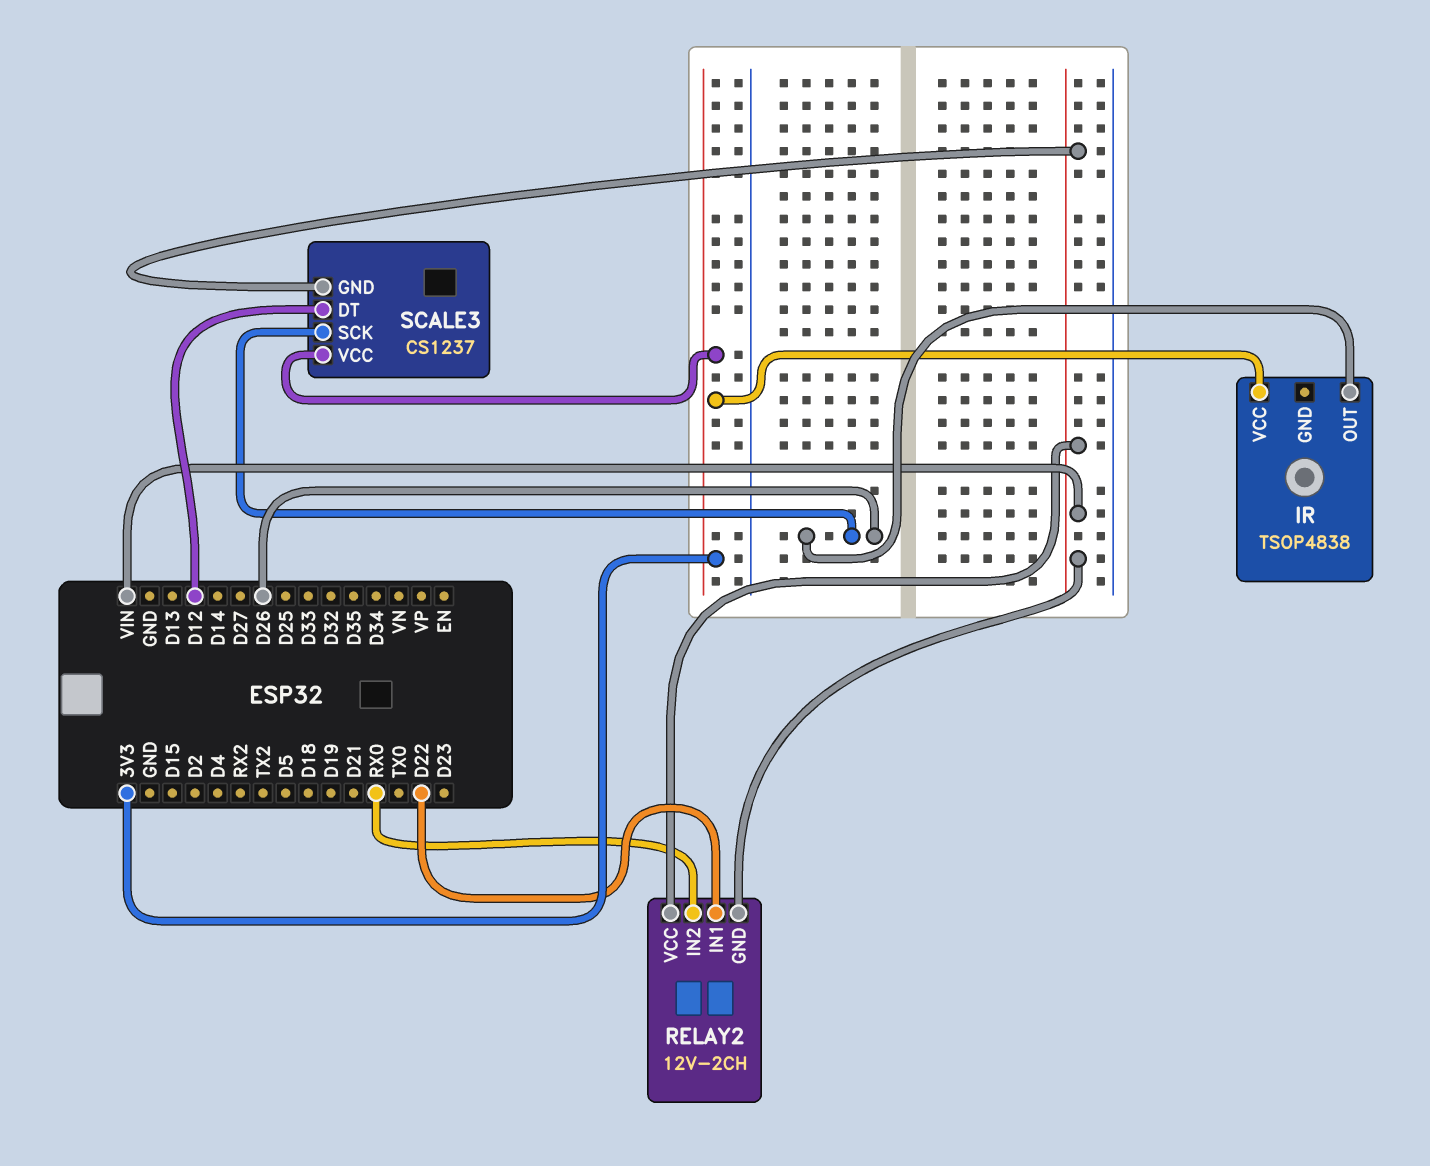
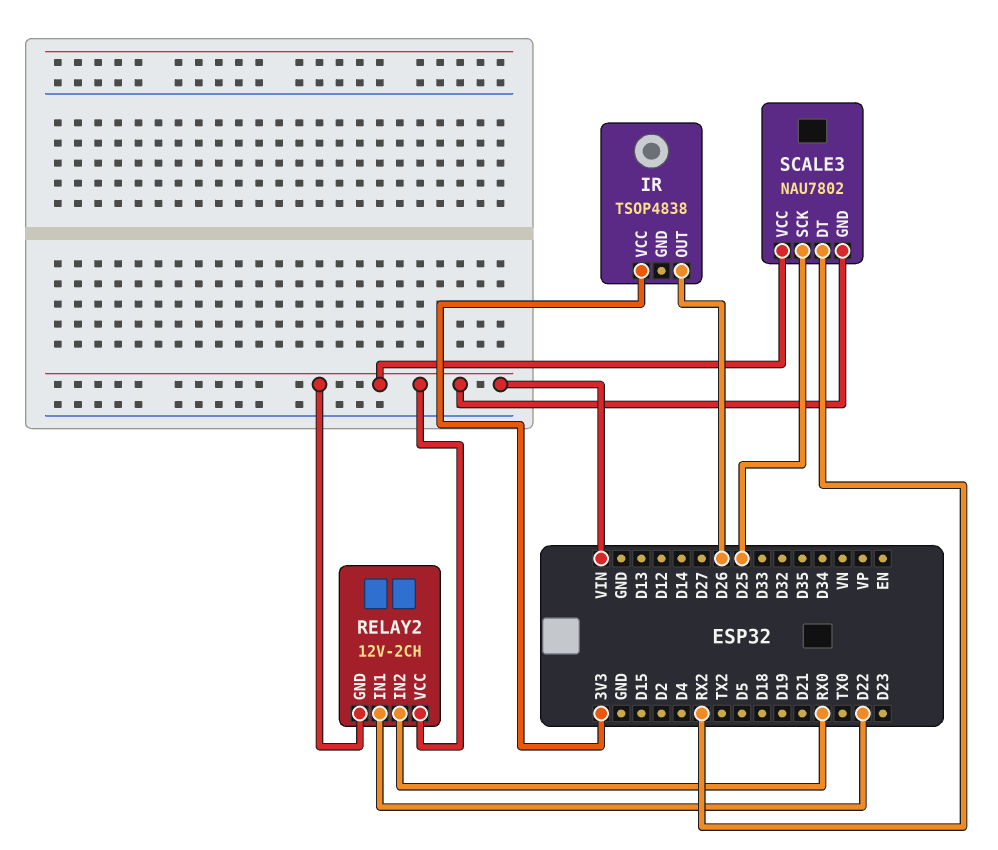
SCALE3: CS1237 -> NAU7802
SCALE3 pin DT: D12 -> RX2
SCALE3 pin SCK: D26 -> D25
SCALE3 pin VCC: 3V3 -> VIN

